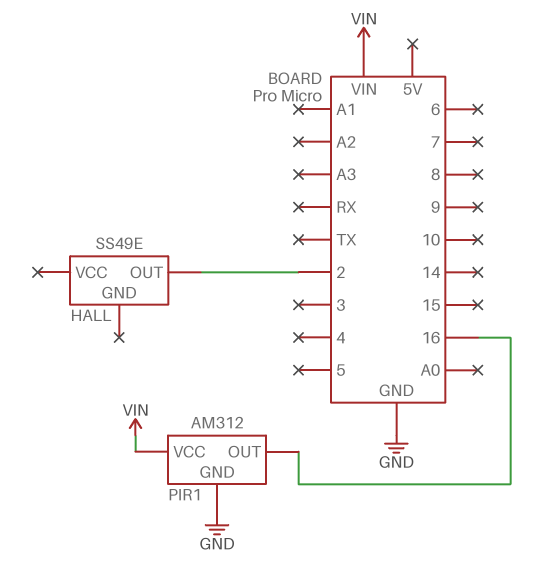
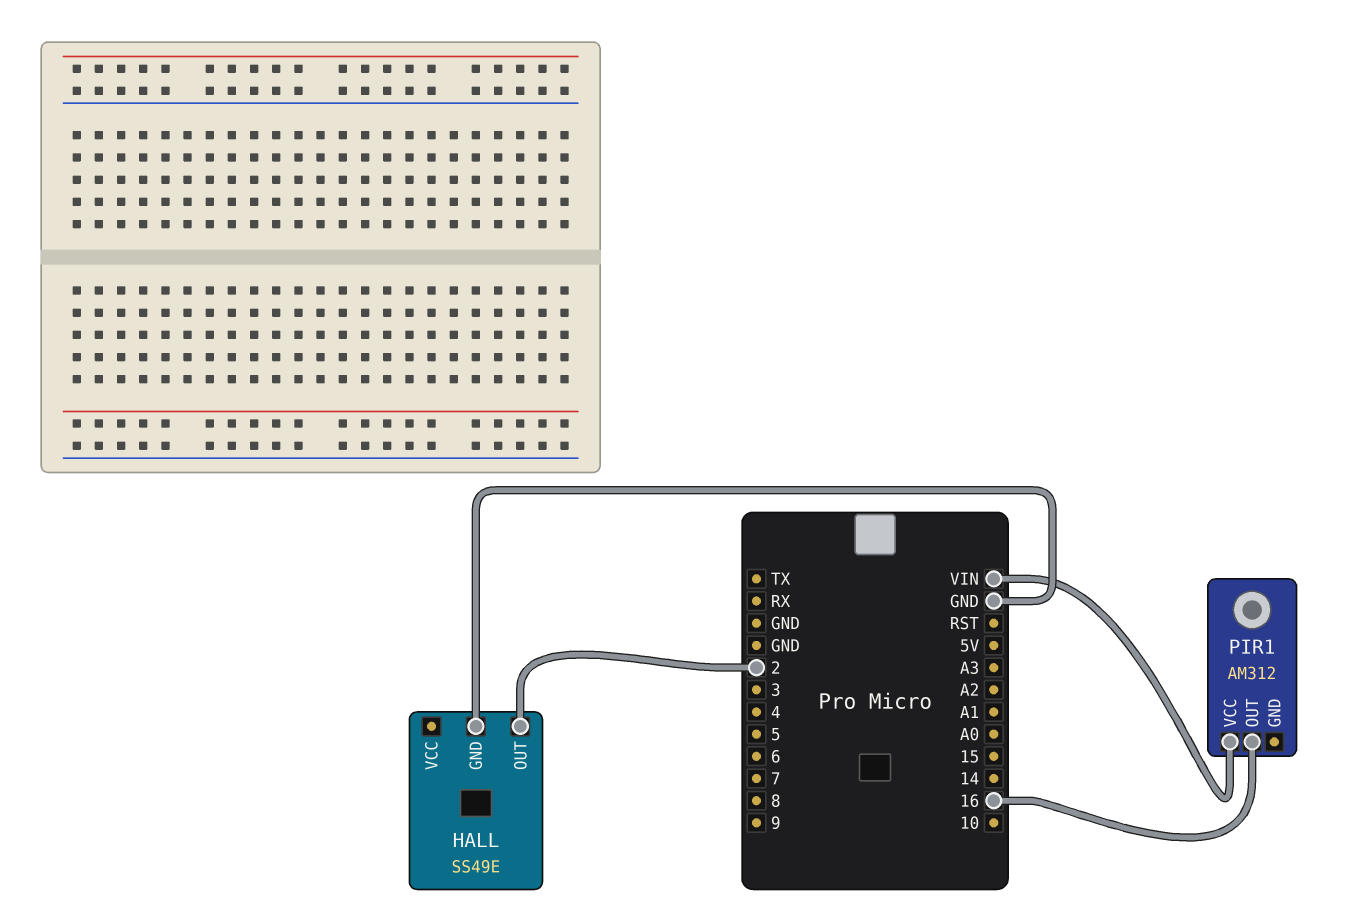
HALL pin GND: none -> GND
PIR1 pin GND: GND -> none

